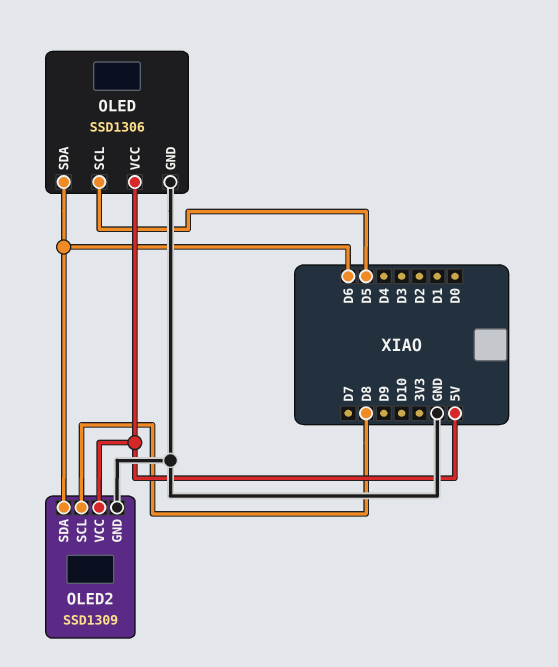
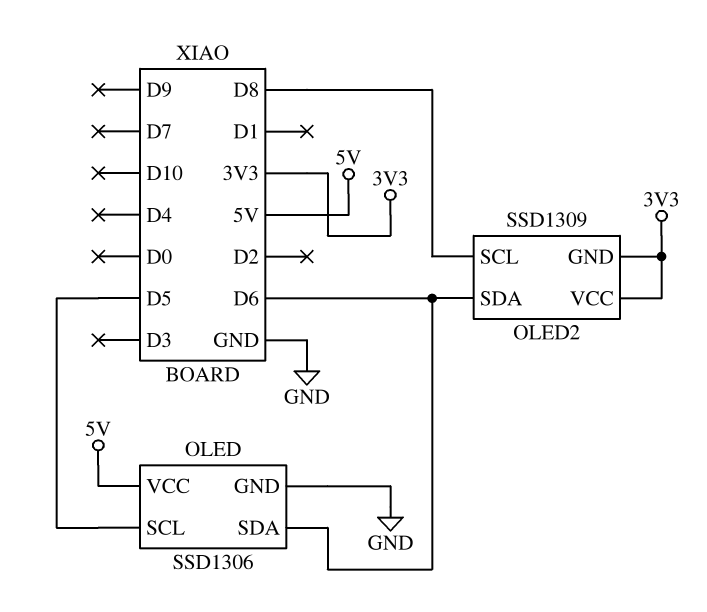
OLED2 pin GND: GND -> 3V3
OLED2 pin VCC: 5V -> 3V3

